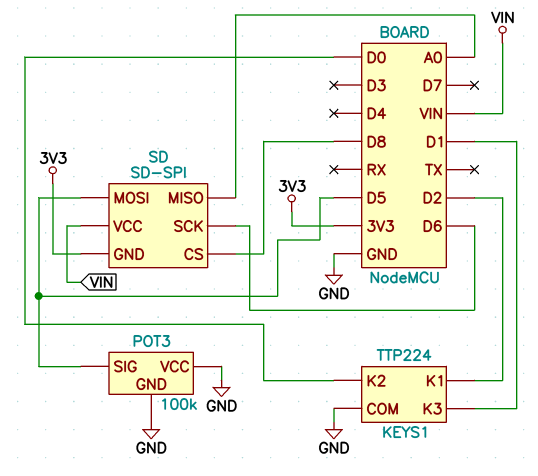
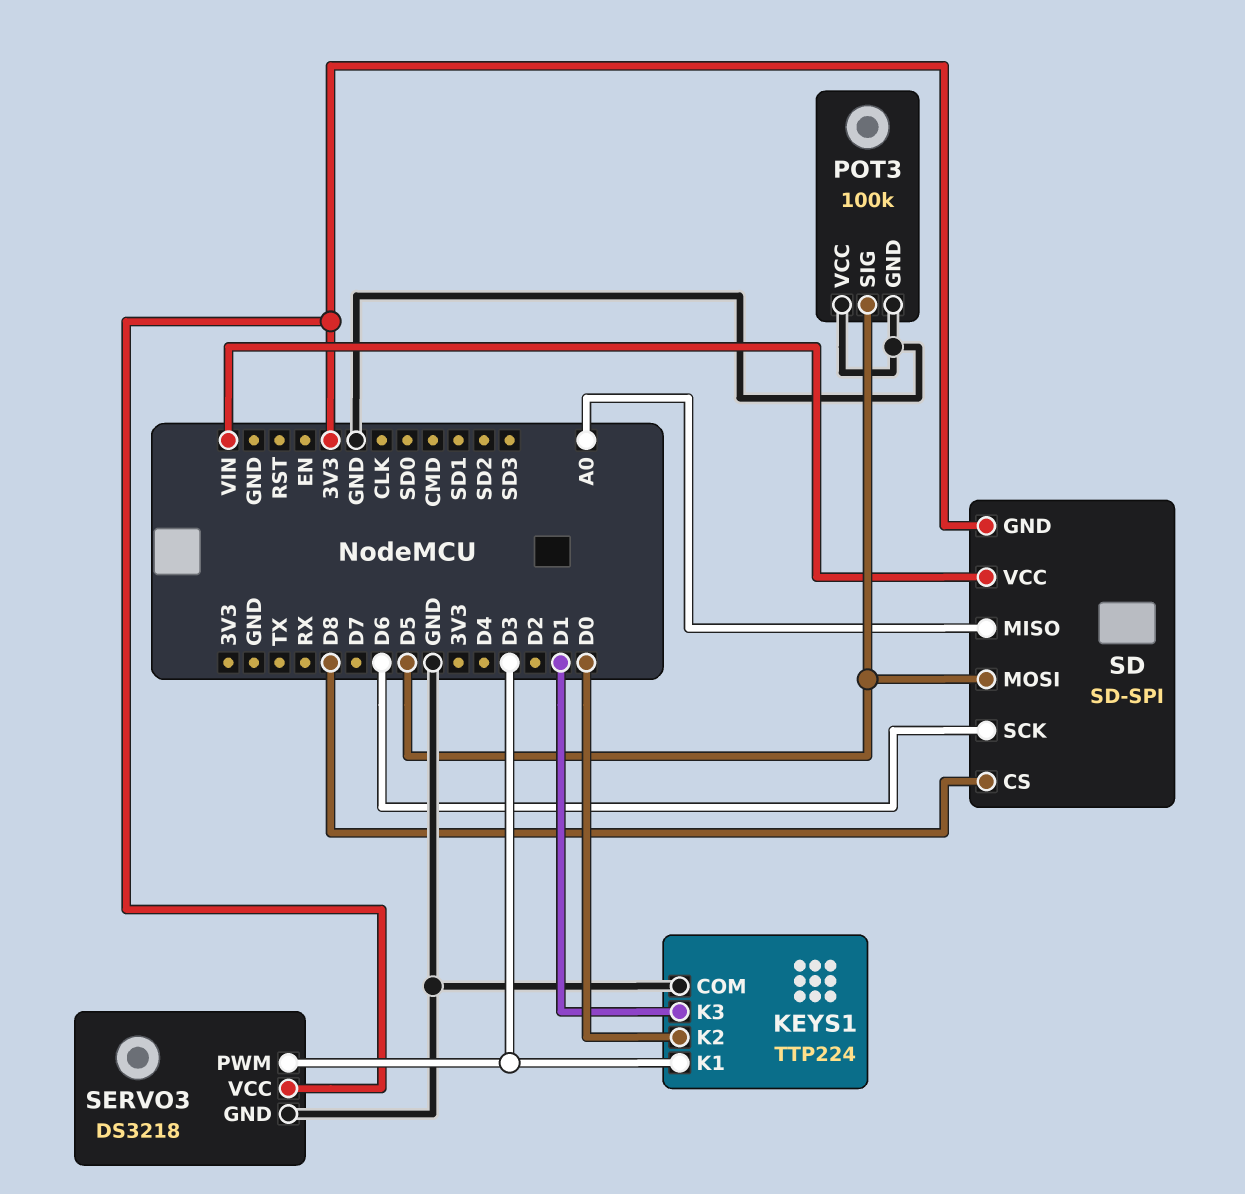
KEYS1 pin K1: D2 -> D3
SERVO3: none -> DS3218
SERVO3 pin GND: none -> GND
SERVO3 pin PWM: none -> D3
SERVO3 pin VCC: none -> 3V3

